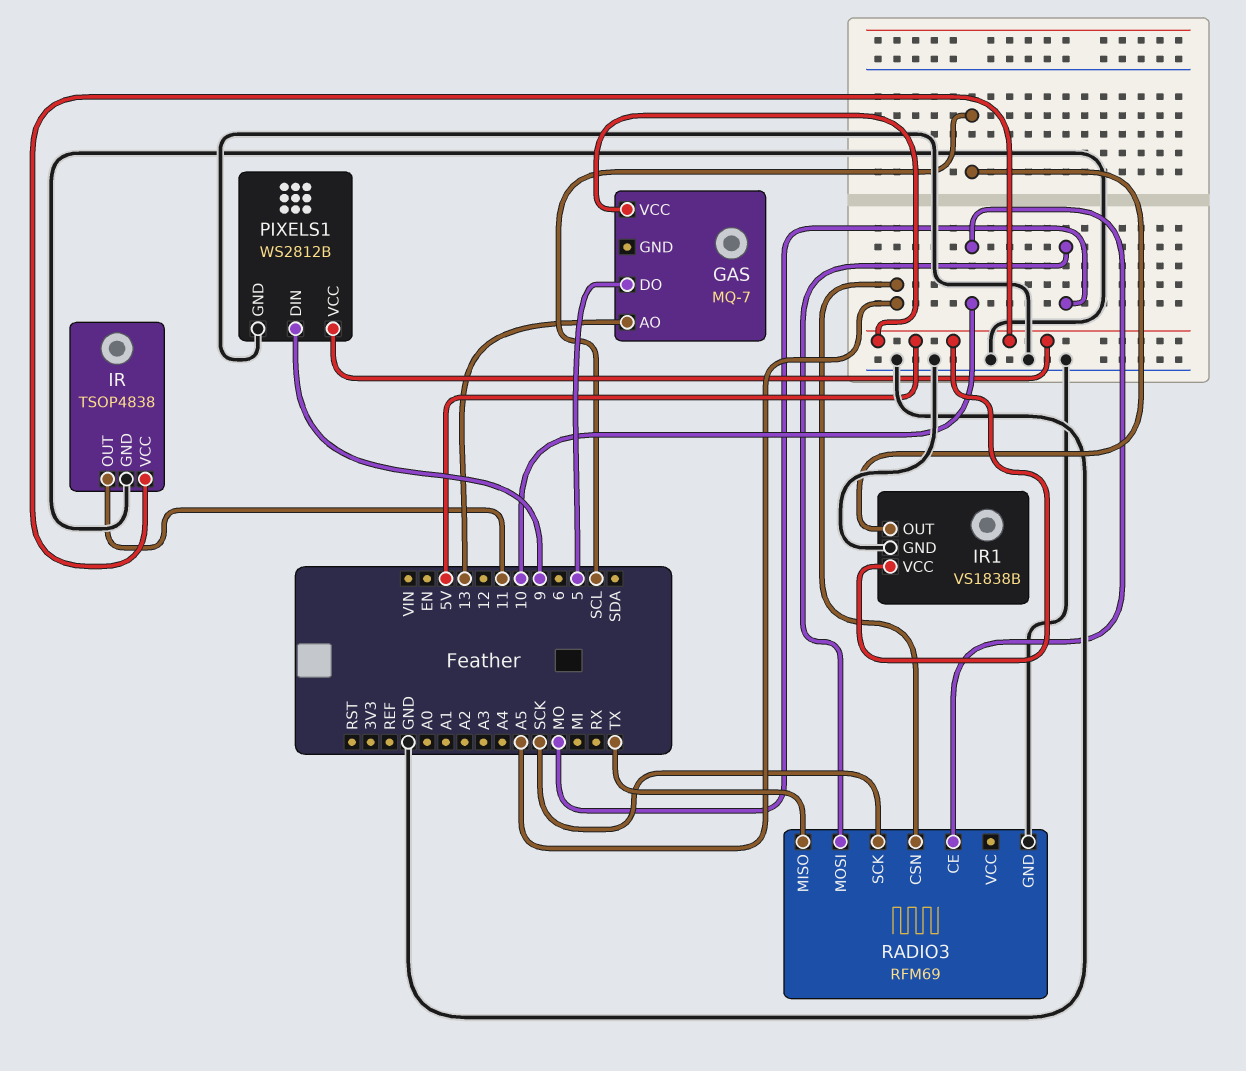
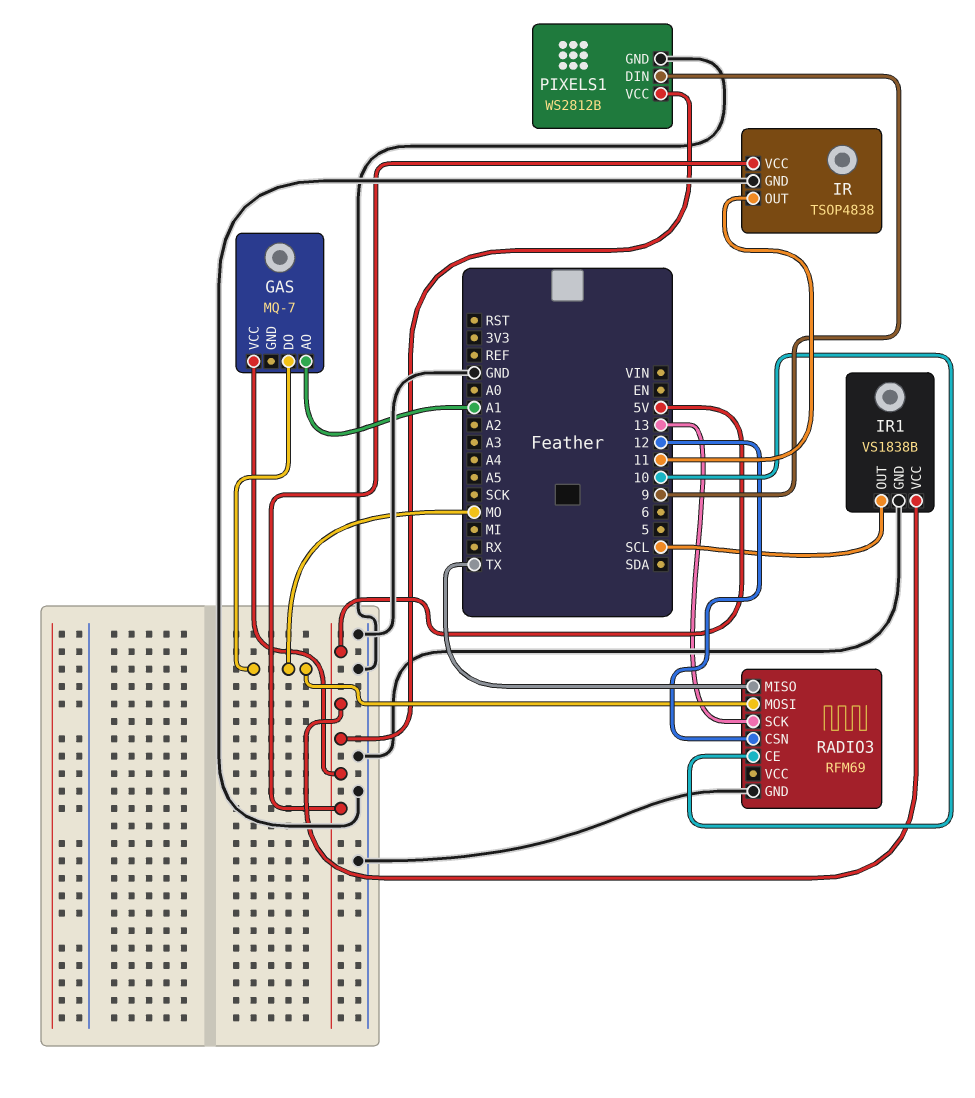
GAS pin AO: 13 -> A1
GAS pin DO: 5 -> MO
RADIO3 pin CSN: A5 -> 12
RADIO3 pin SCK: SCK -> 13

